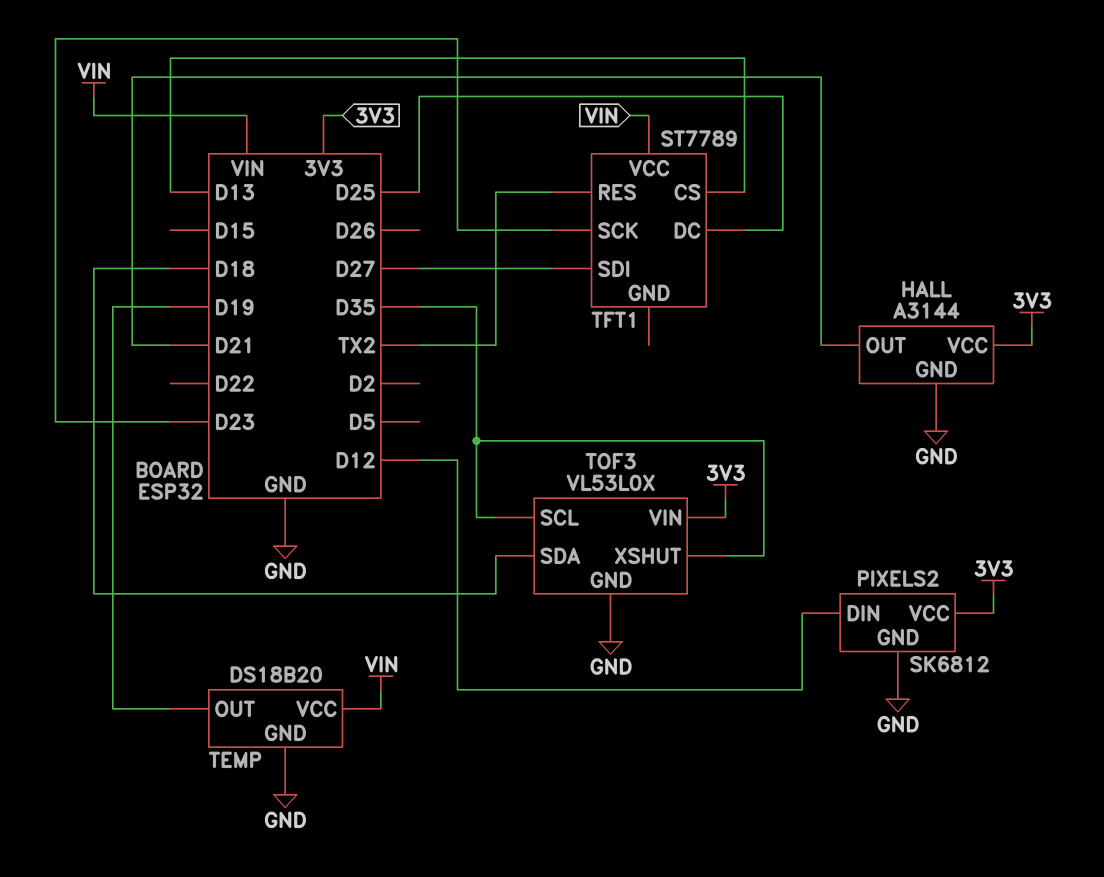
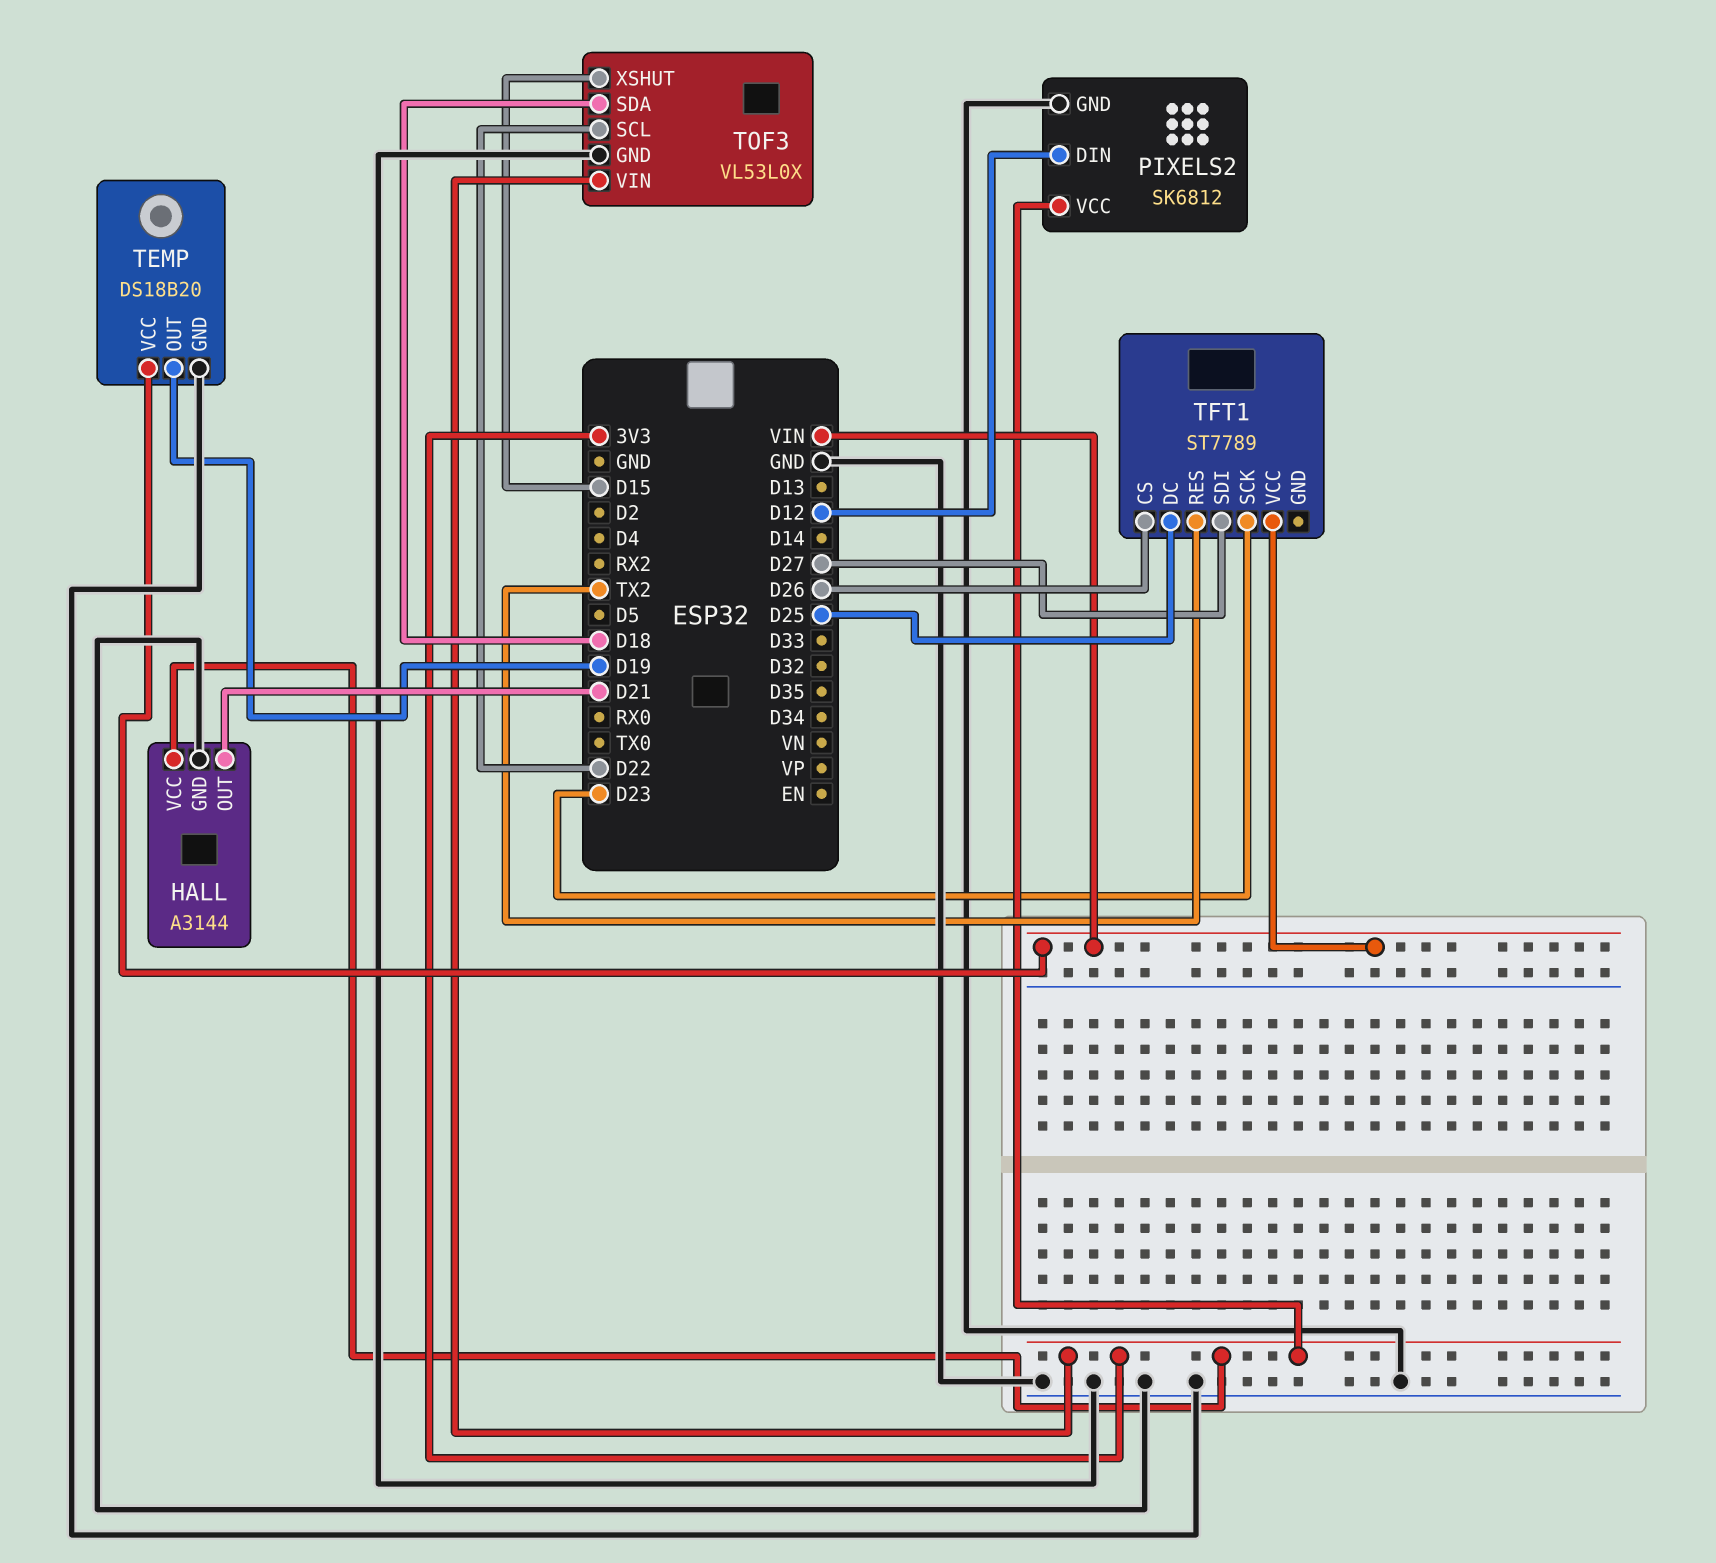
TFT1 pin CS: D13 -> D26
TOF3 pin SCL: D35 -> D22
TOF3 pin XSHUT: D35 -> D15

